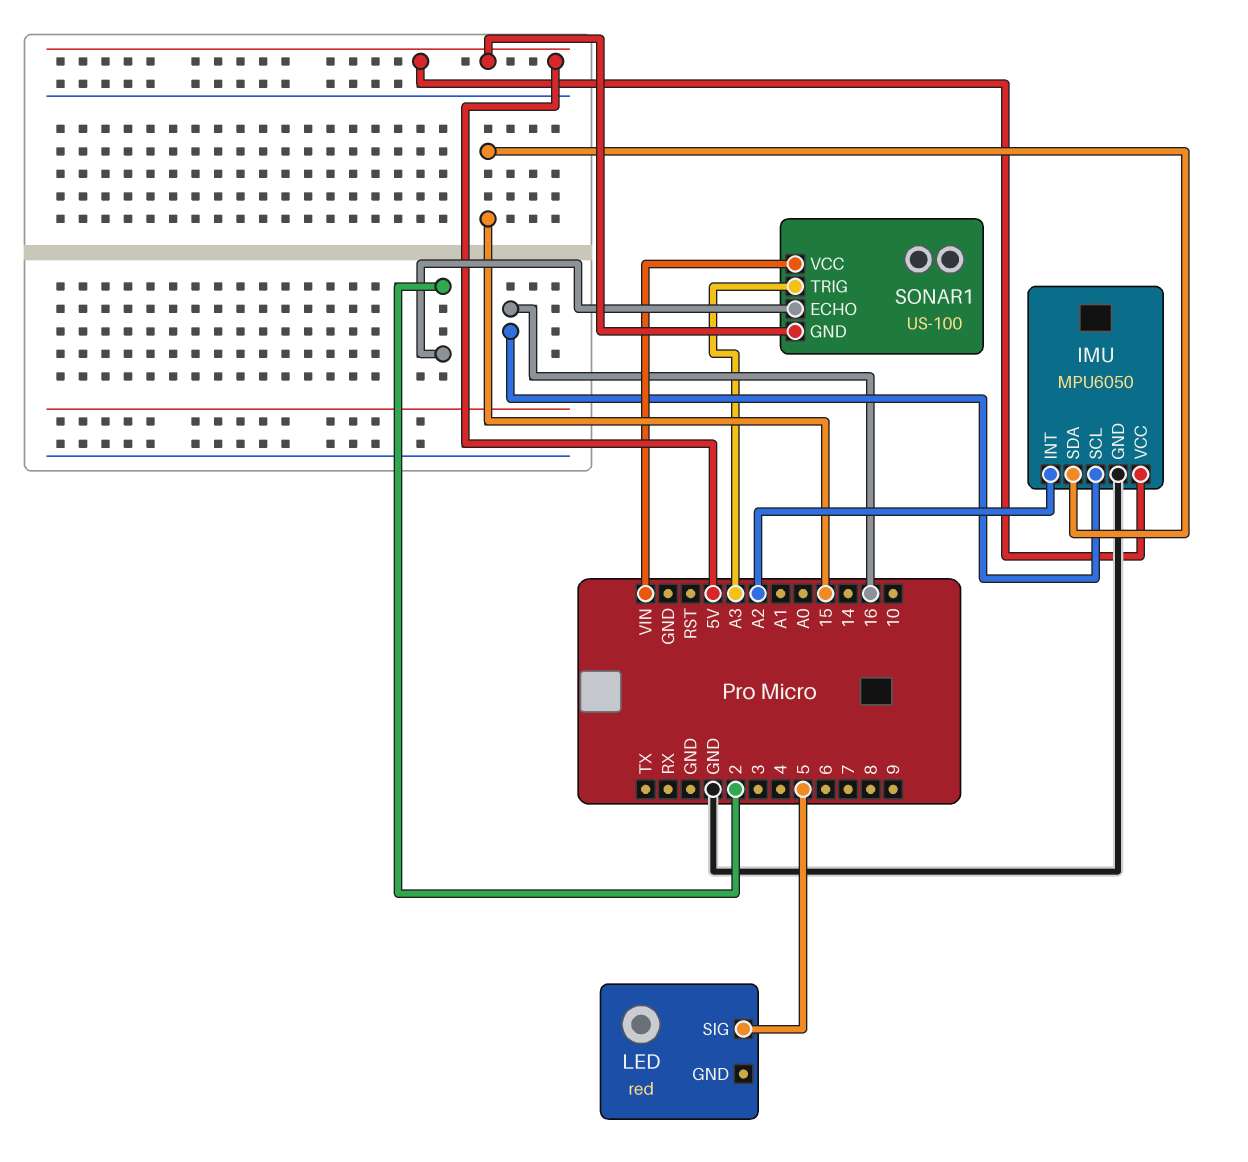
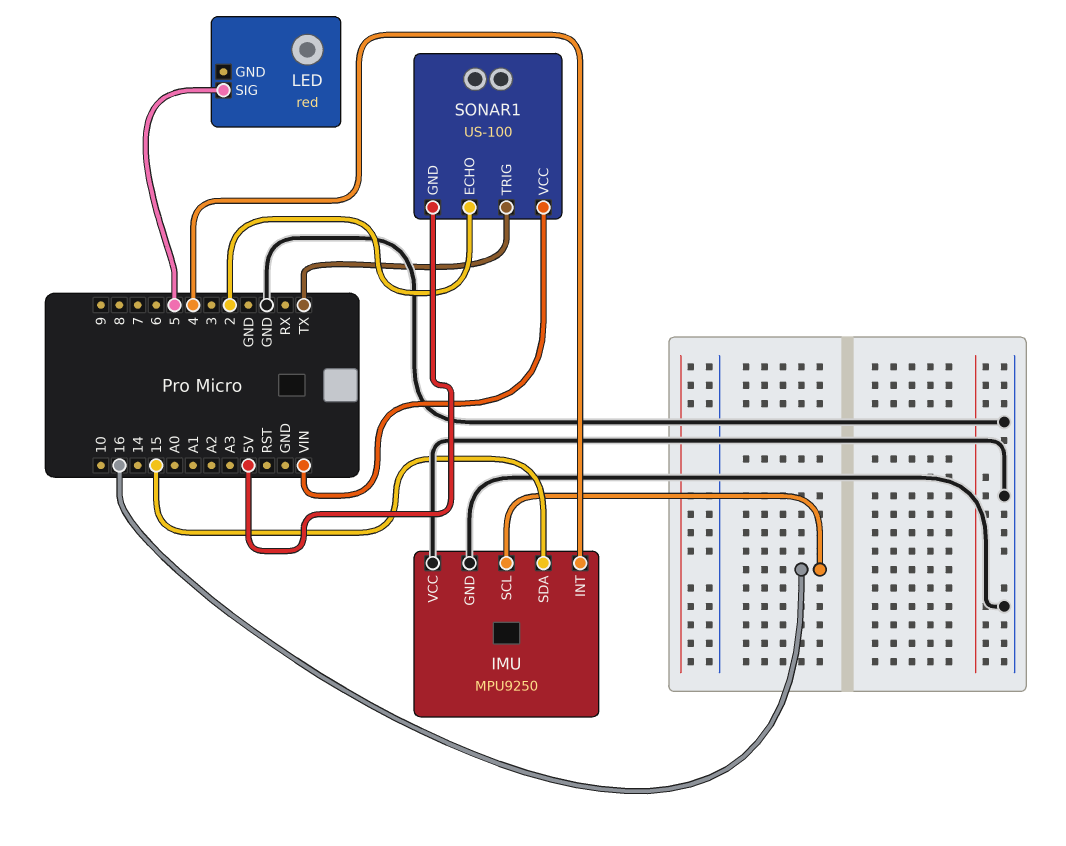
IMU: MPU6050 -> MPU9250
IMU pin INT: A2 -> 4
IMU pin VCC: 5V -> GND
SONAR1 pin TRIG: A3 -> TX

